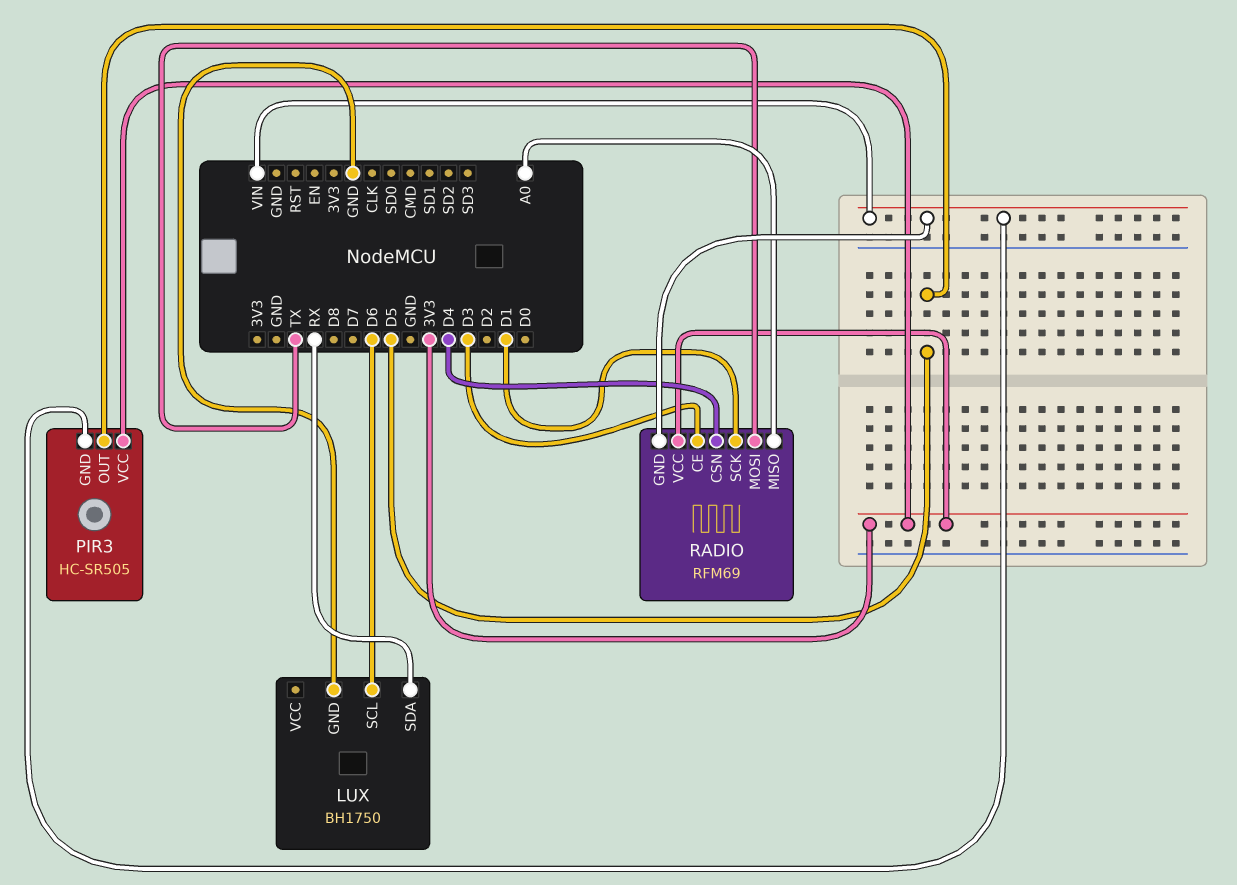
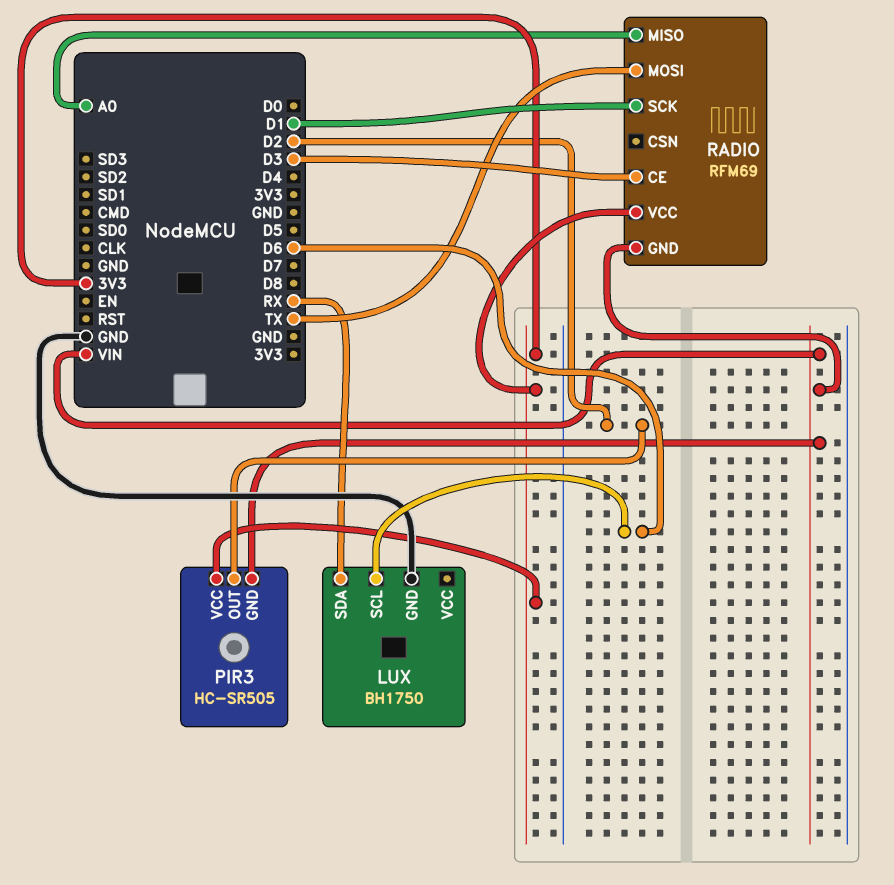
PIR3 pin OUT: D5 -> D2
RADIO pin CSN: D4 -> none

